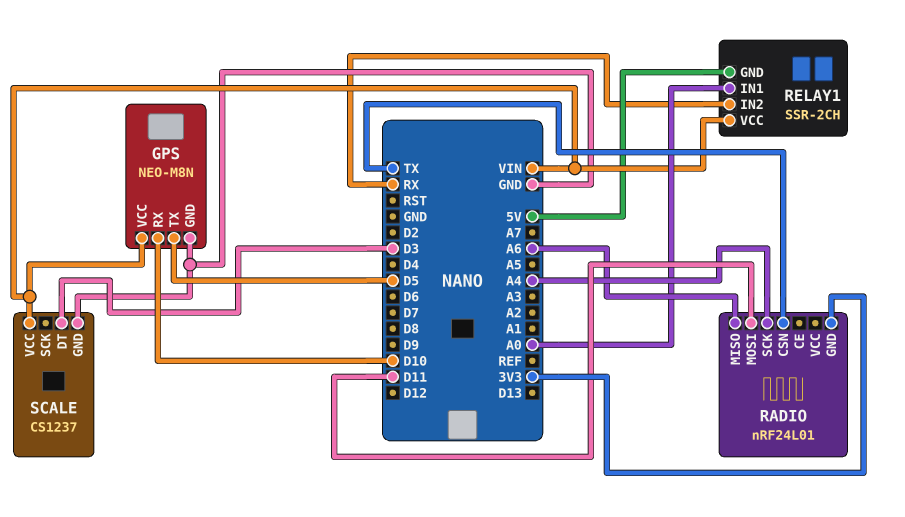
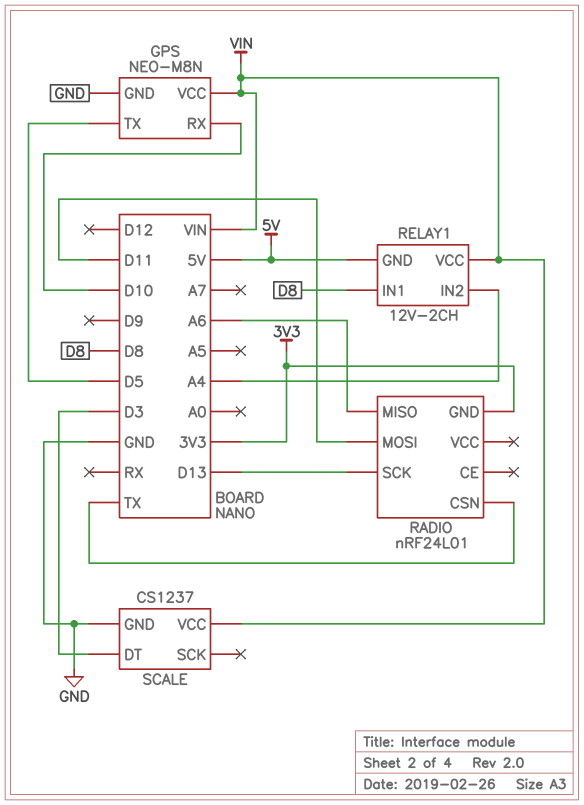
RADIO pin SCK: A4 -> D13
RELAY1: SSR-2CH -> 12V-2CH
RELAY1 pin IN1: A0 -> D8
RELAY1 pin IN2: RX -> A4

